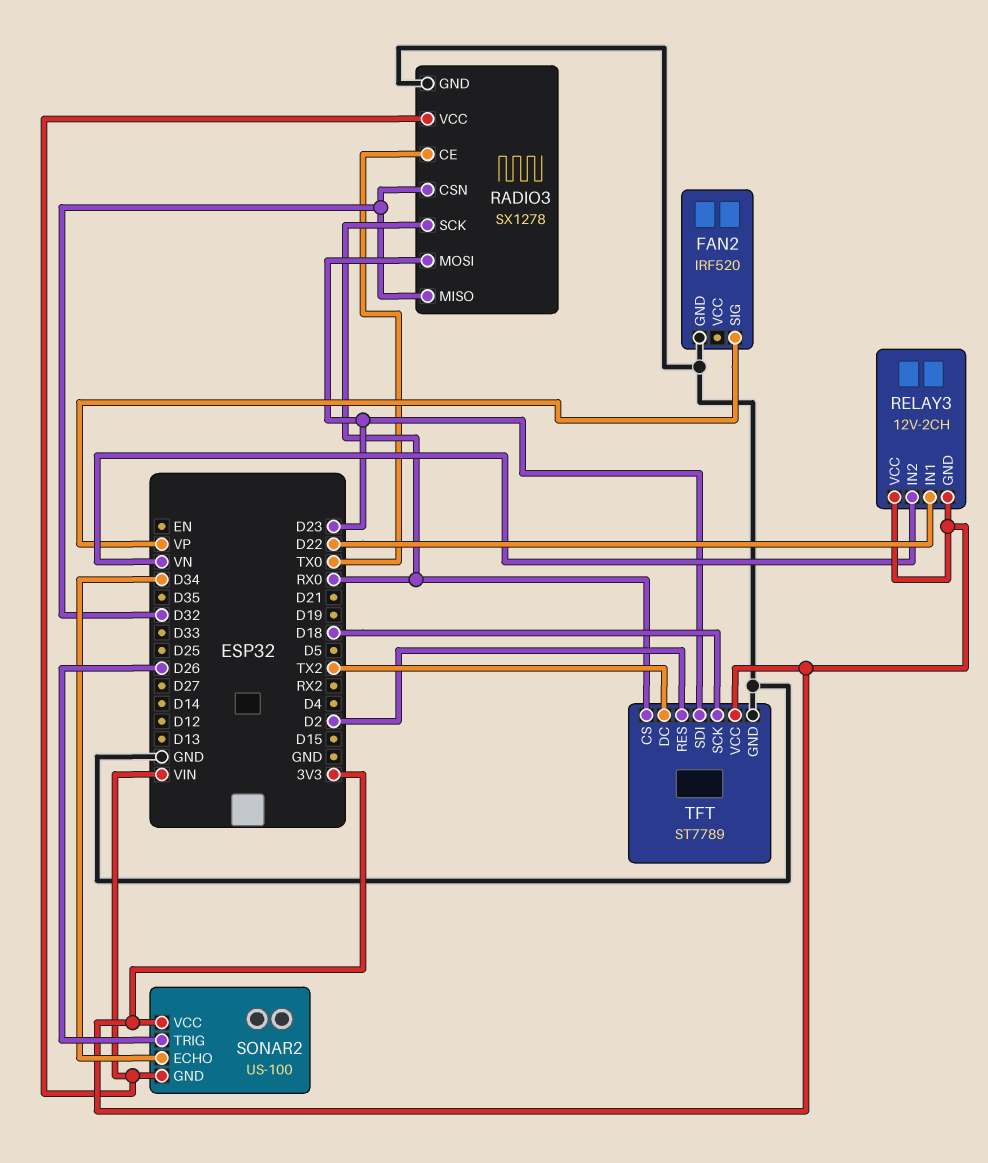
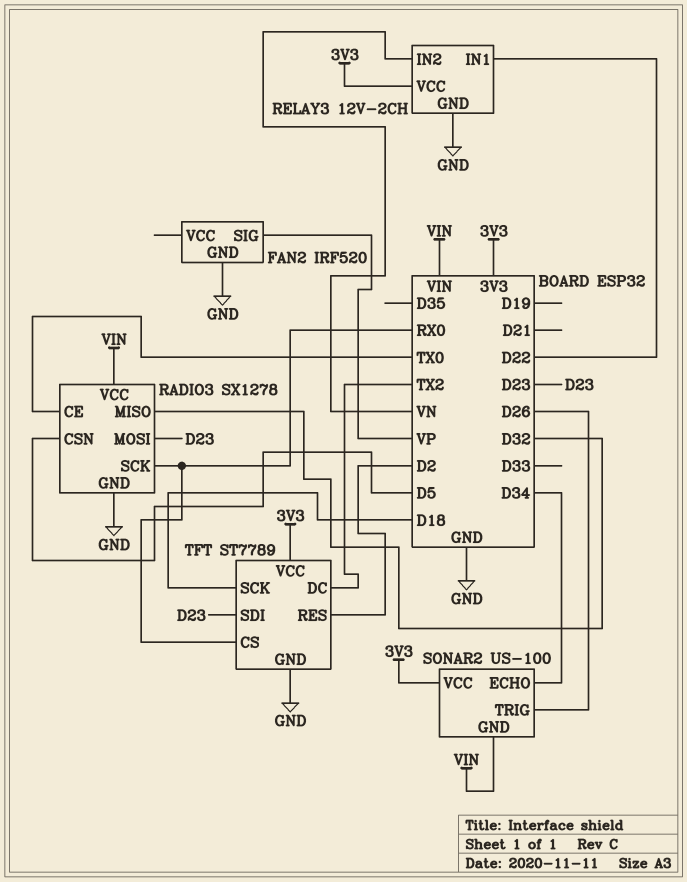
RADIO3 pin CSN: D32 -> D5
RELAY3 pin GND: 3V3 -> GND

